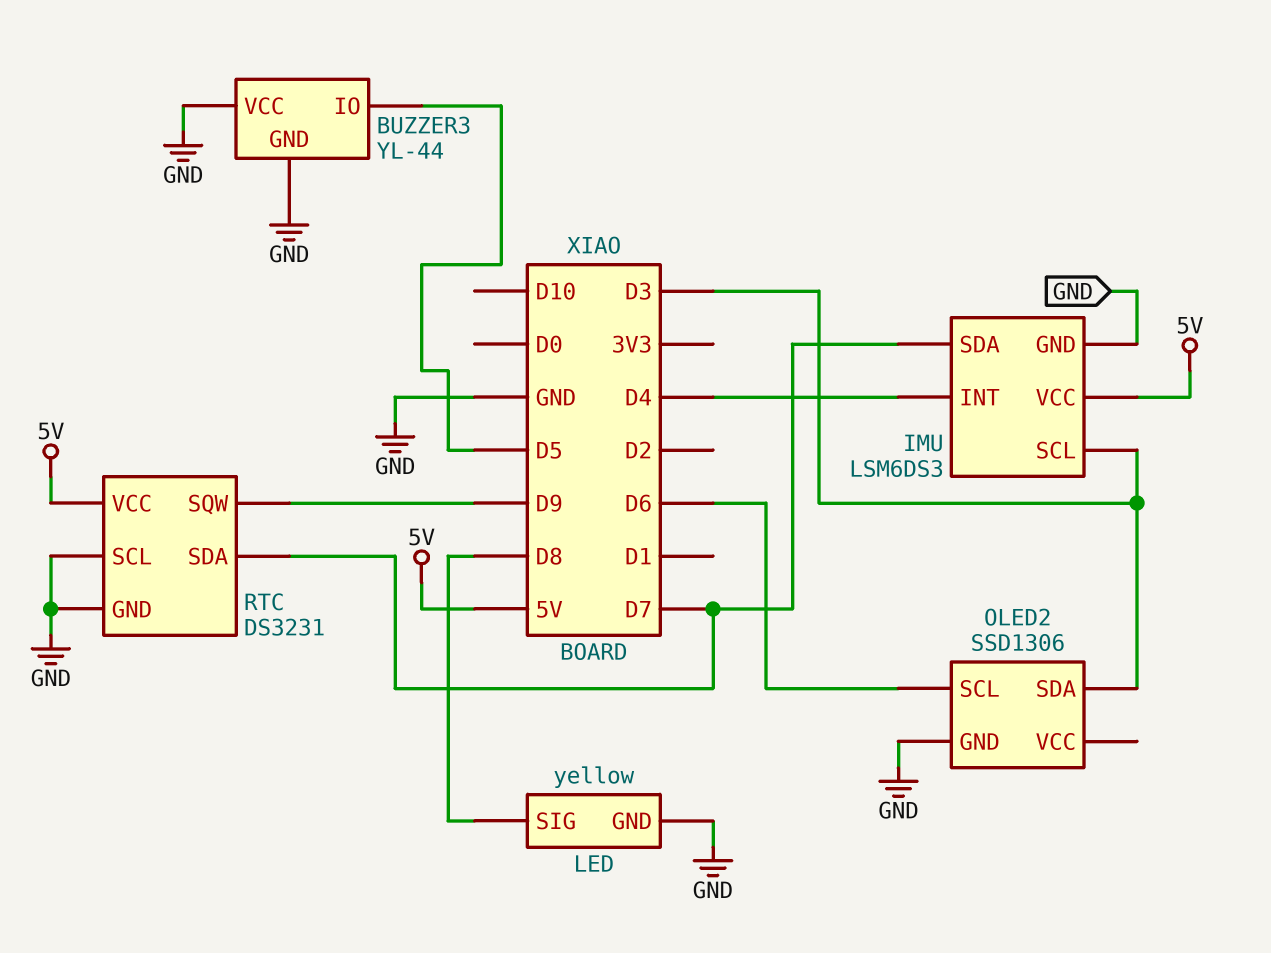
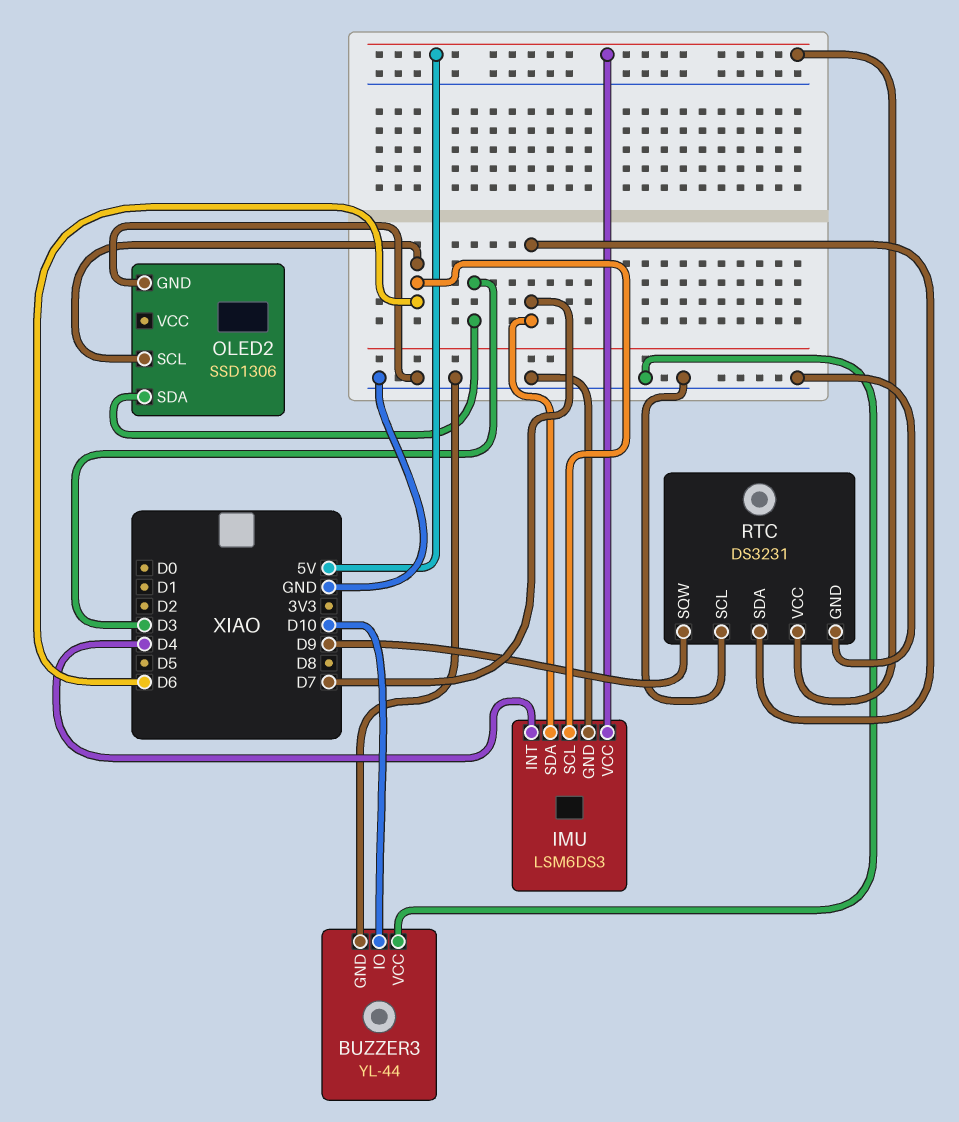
BUZZER3 pin IO: D5 -> D10
IMU pin SCL: D3 -> D6
LED: yellow -> none
LED pin GND: GND -> none
LED pin SIG: D8 -> none

